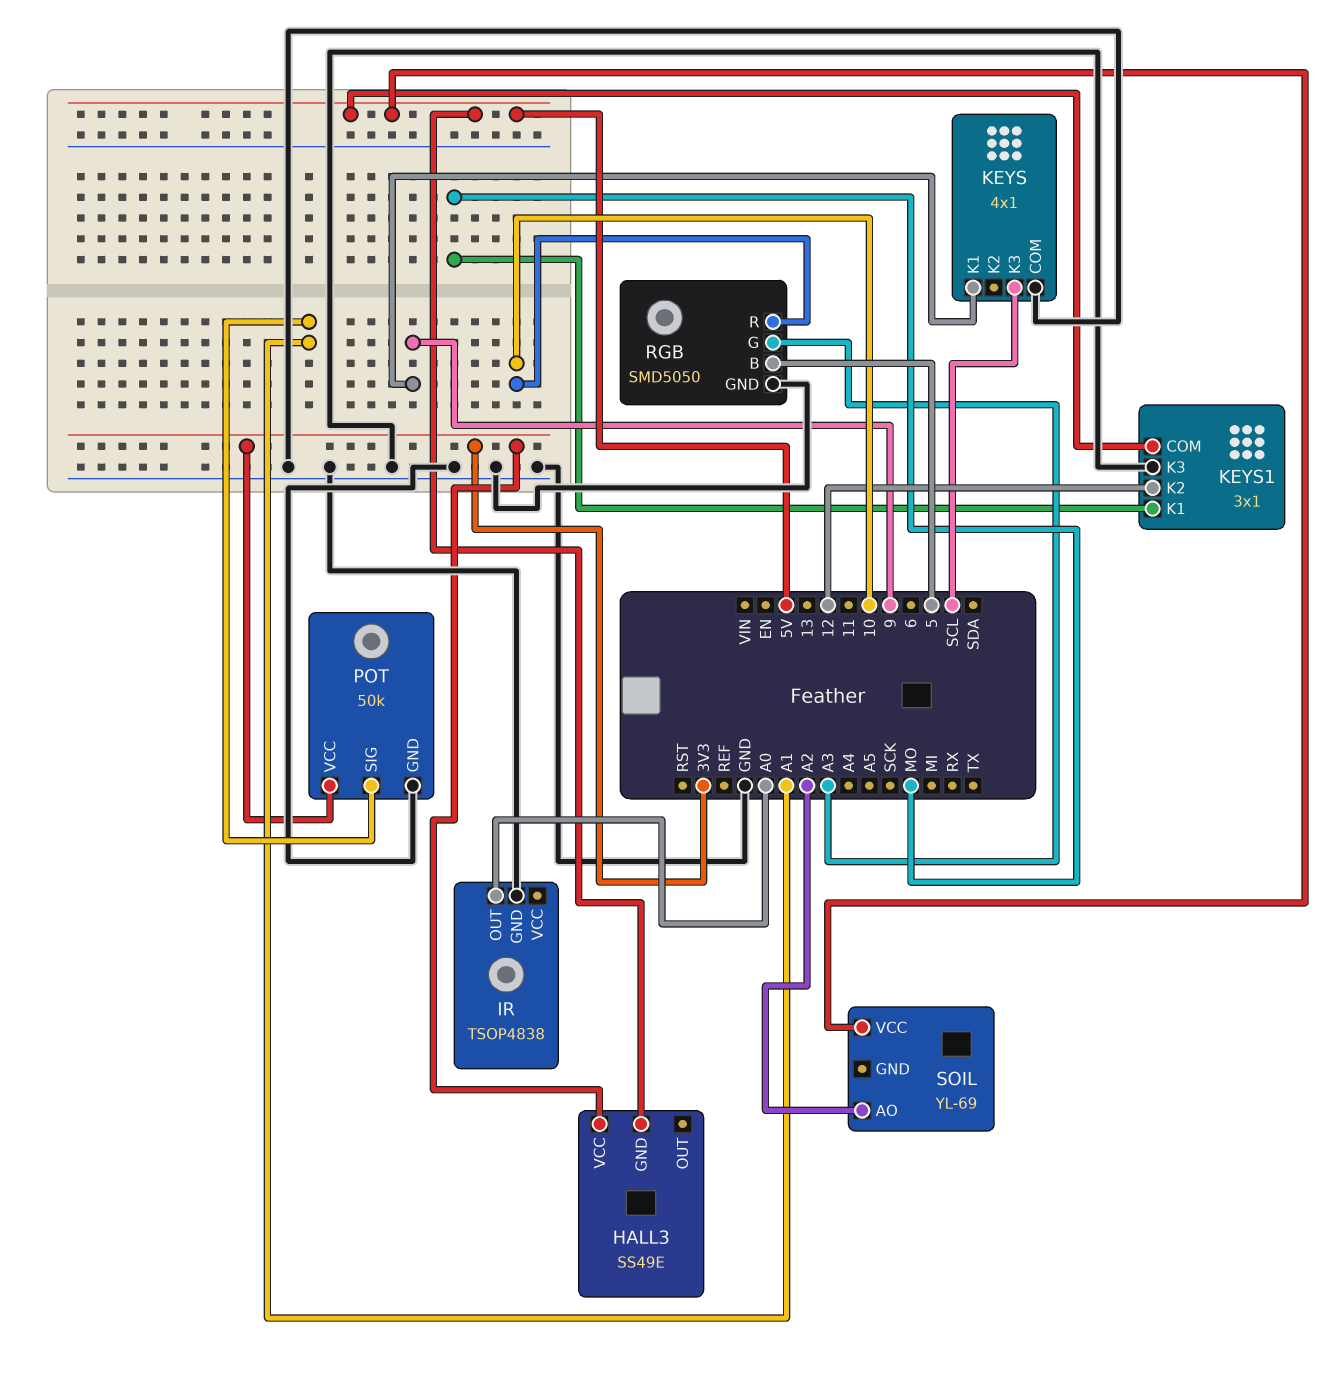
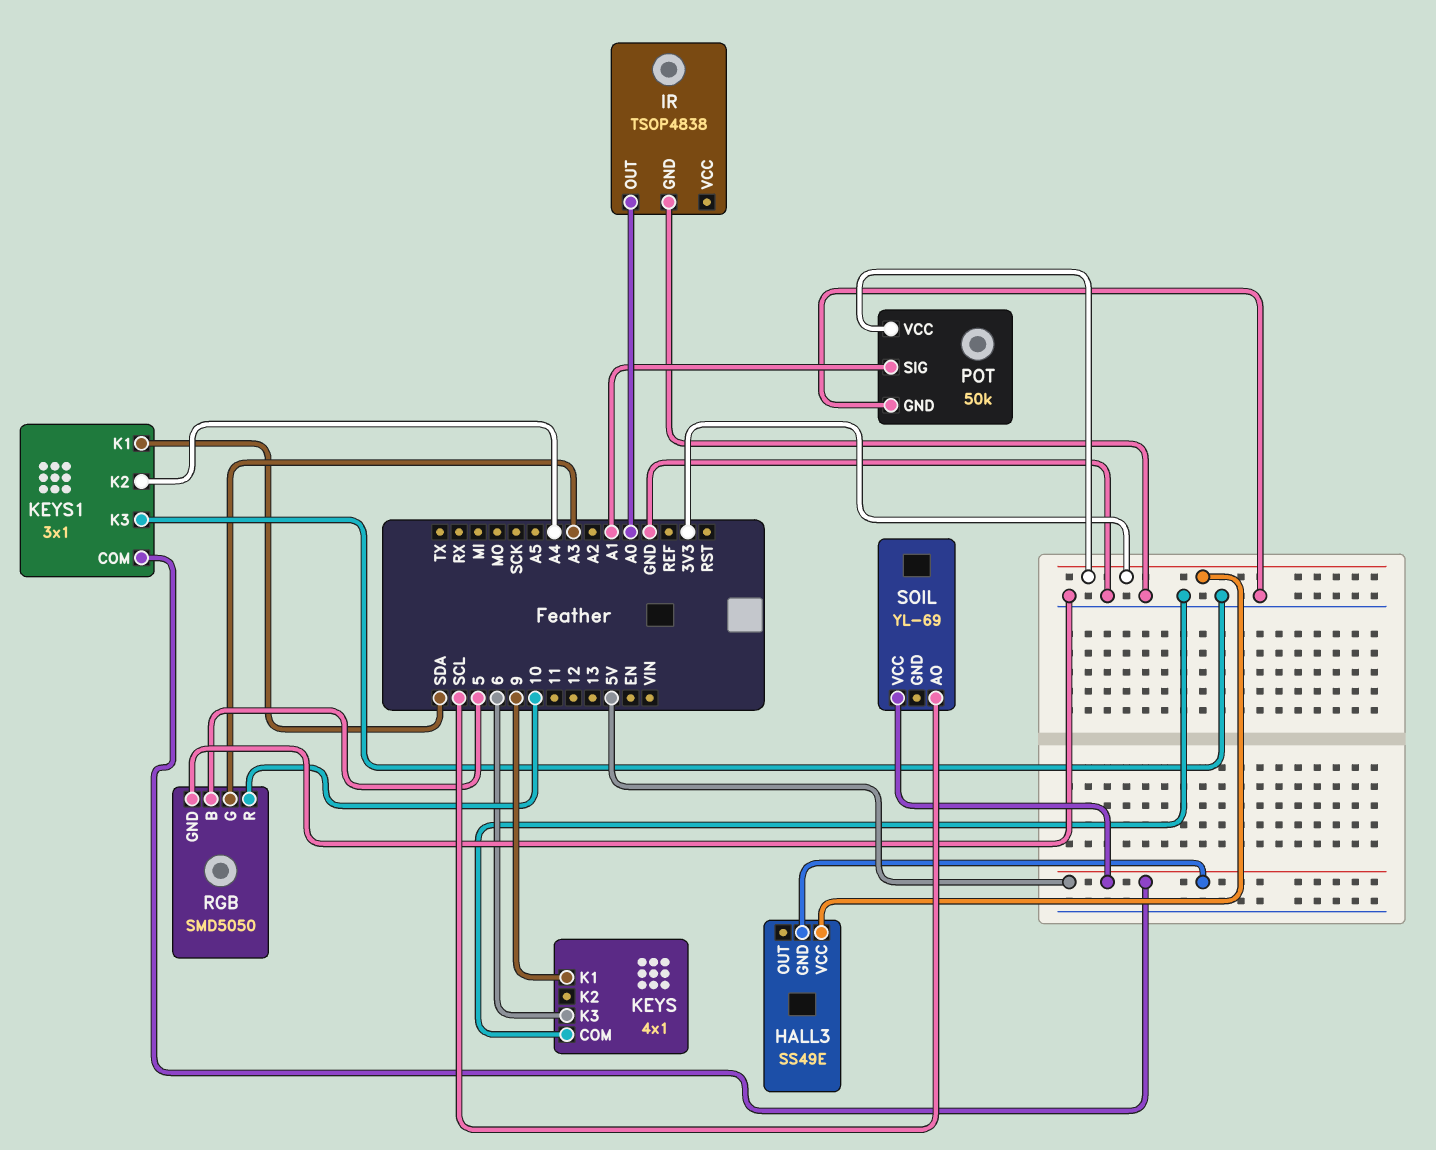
KEYS pin K3: SCL -> 6
KEYS1 pin K1: MO -> SDA
KEYS1 pin K2: 12 -> A4
SOIL pin AO: A2 -> SCL

